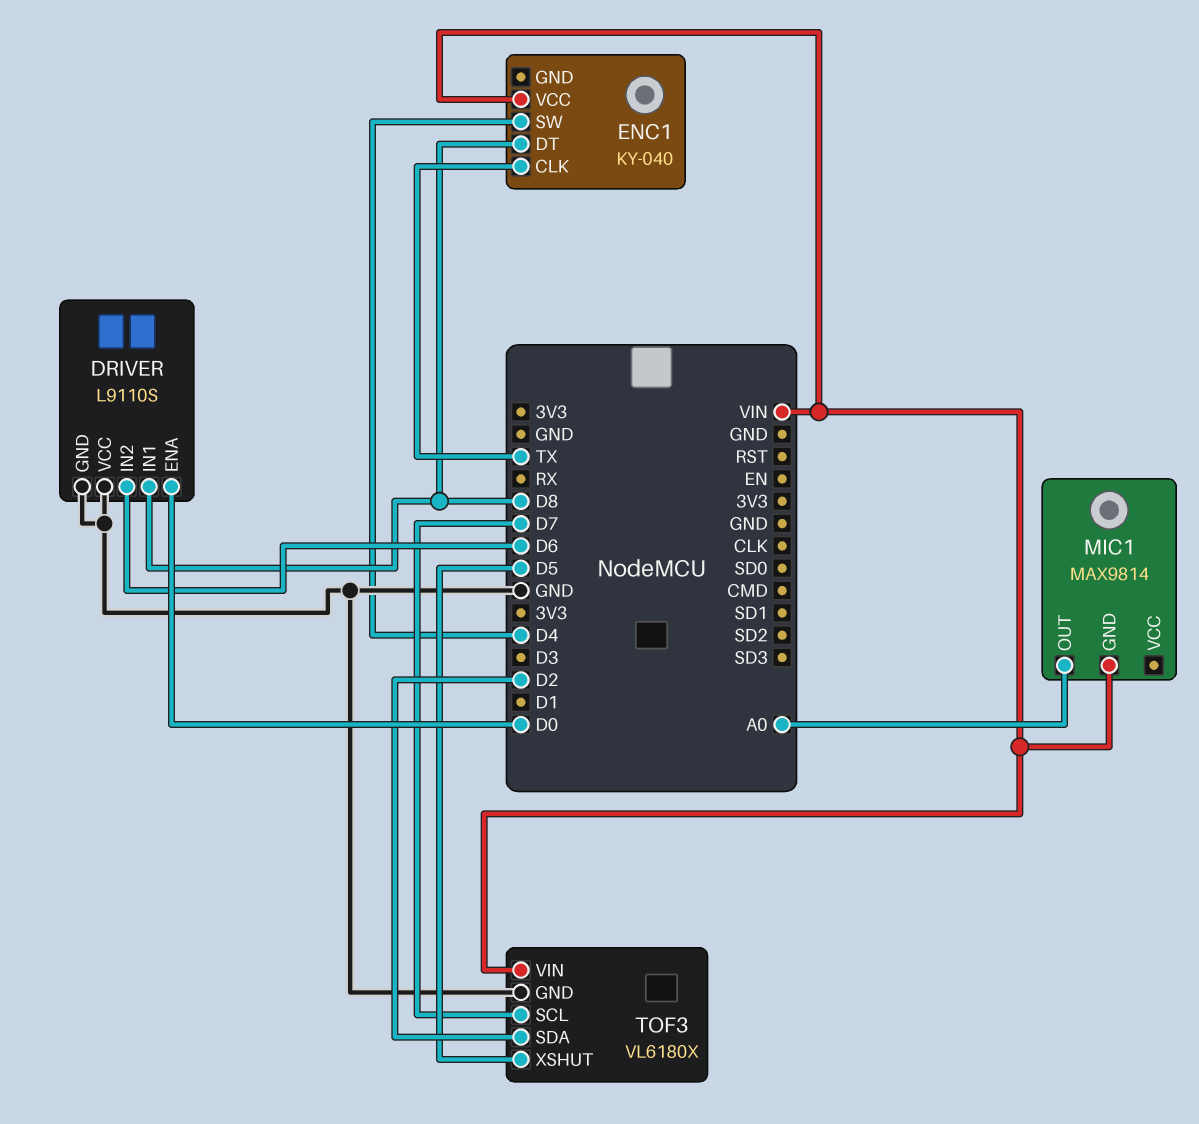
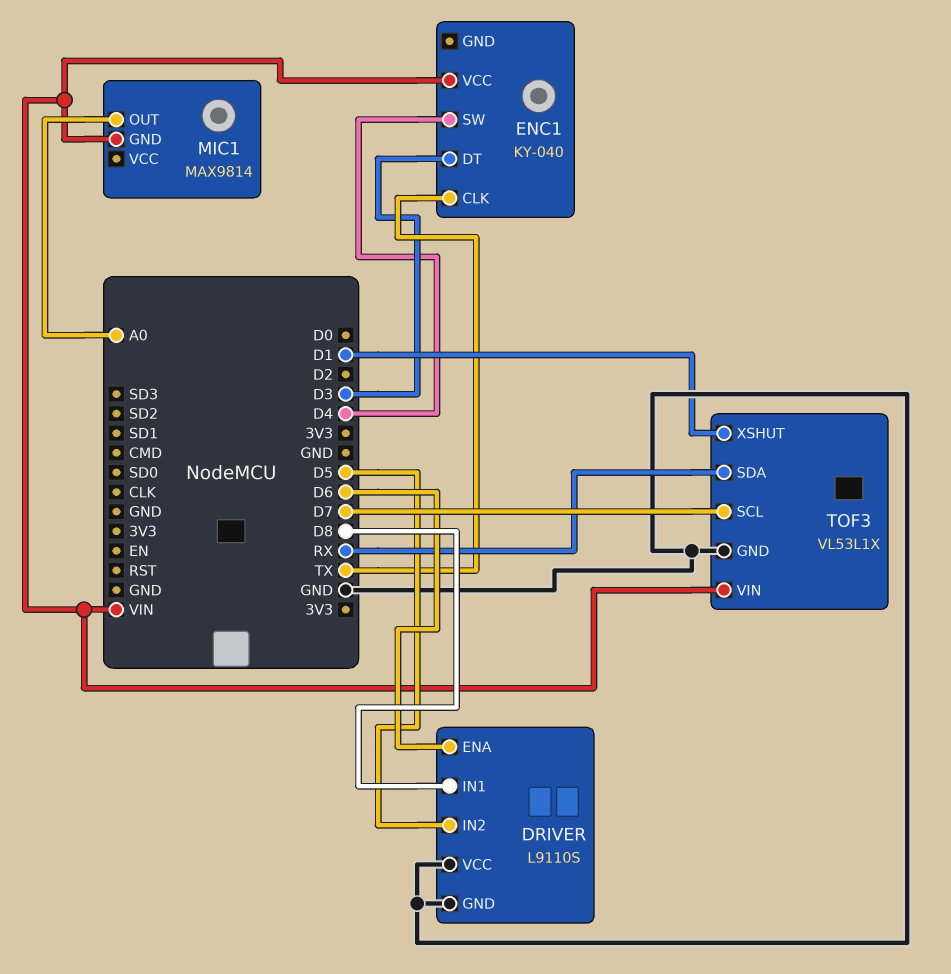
DRIVER pin ENA: D0 -> D6
DRIVER pin IN2: D6 -> D5
ENC1 pin DT: D8 -> D3
TOF3: VL6180X -> VL53L1X
TOF3 pin SDA: D2 -> RX
TOF3 pin XSHUT: D5 -> D1

